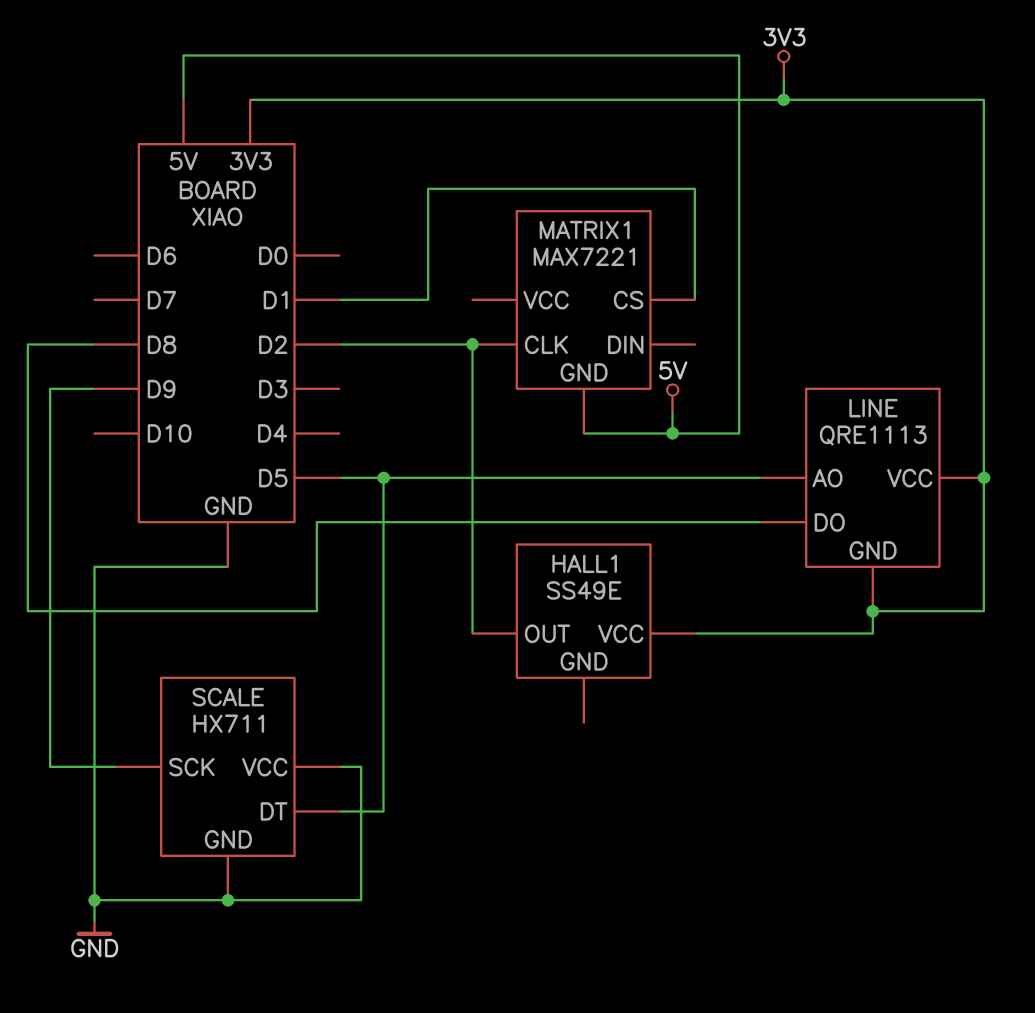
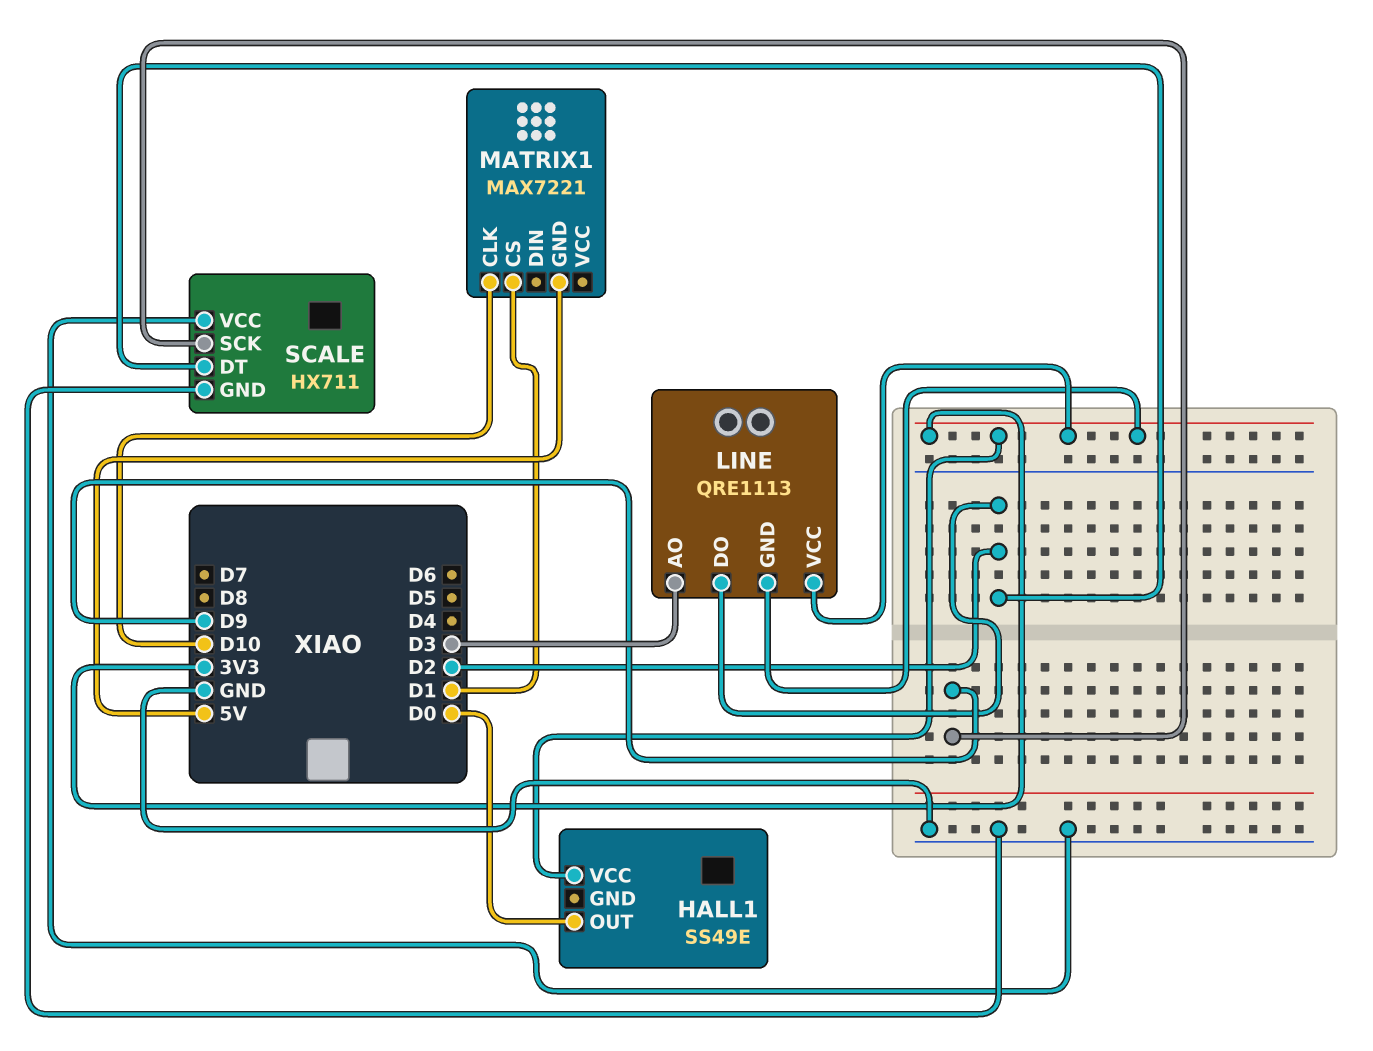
HALL1 pin OUT: D2 -> D0
LINE pin AO: D5 -> D3
LINE pin DO: D8 -> D2
MATRIX1 pin CLK: D2 -> D10
SCALE pin DT: D5 -> D2

